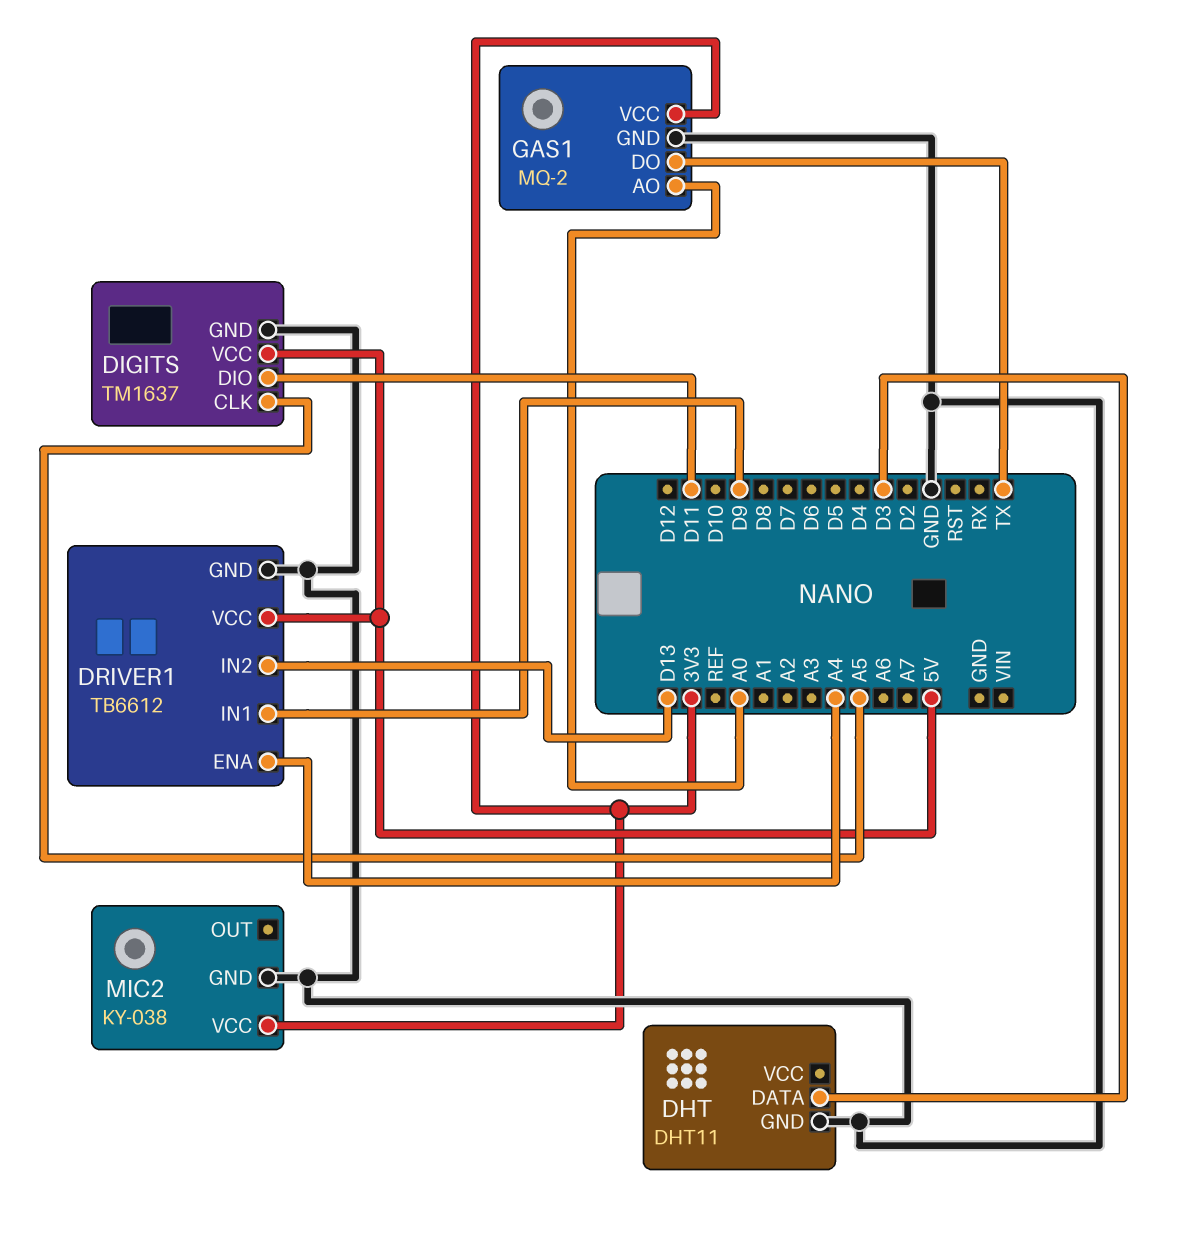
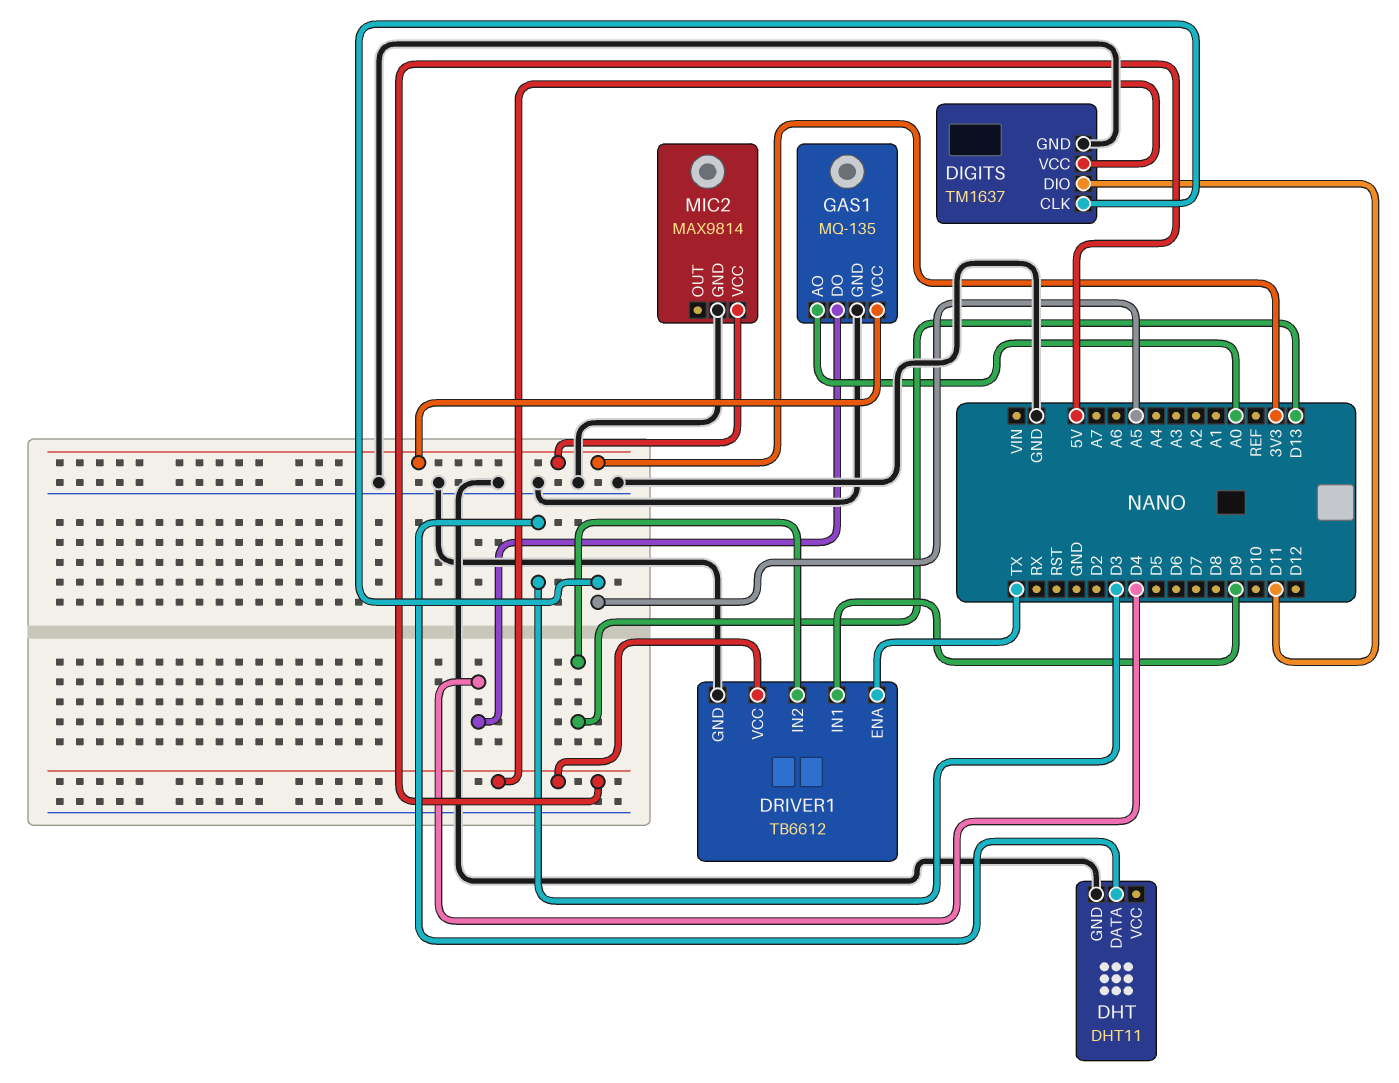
DRIVER1 pin ENA: A4 -> TX
GAS1: MQ-2 -> MQ-135
GAS1 pin DO: TX -> D4
MIC2: KY-038 -> MAX9814

